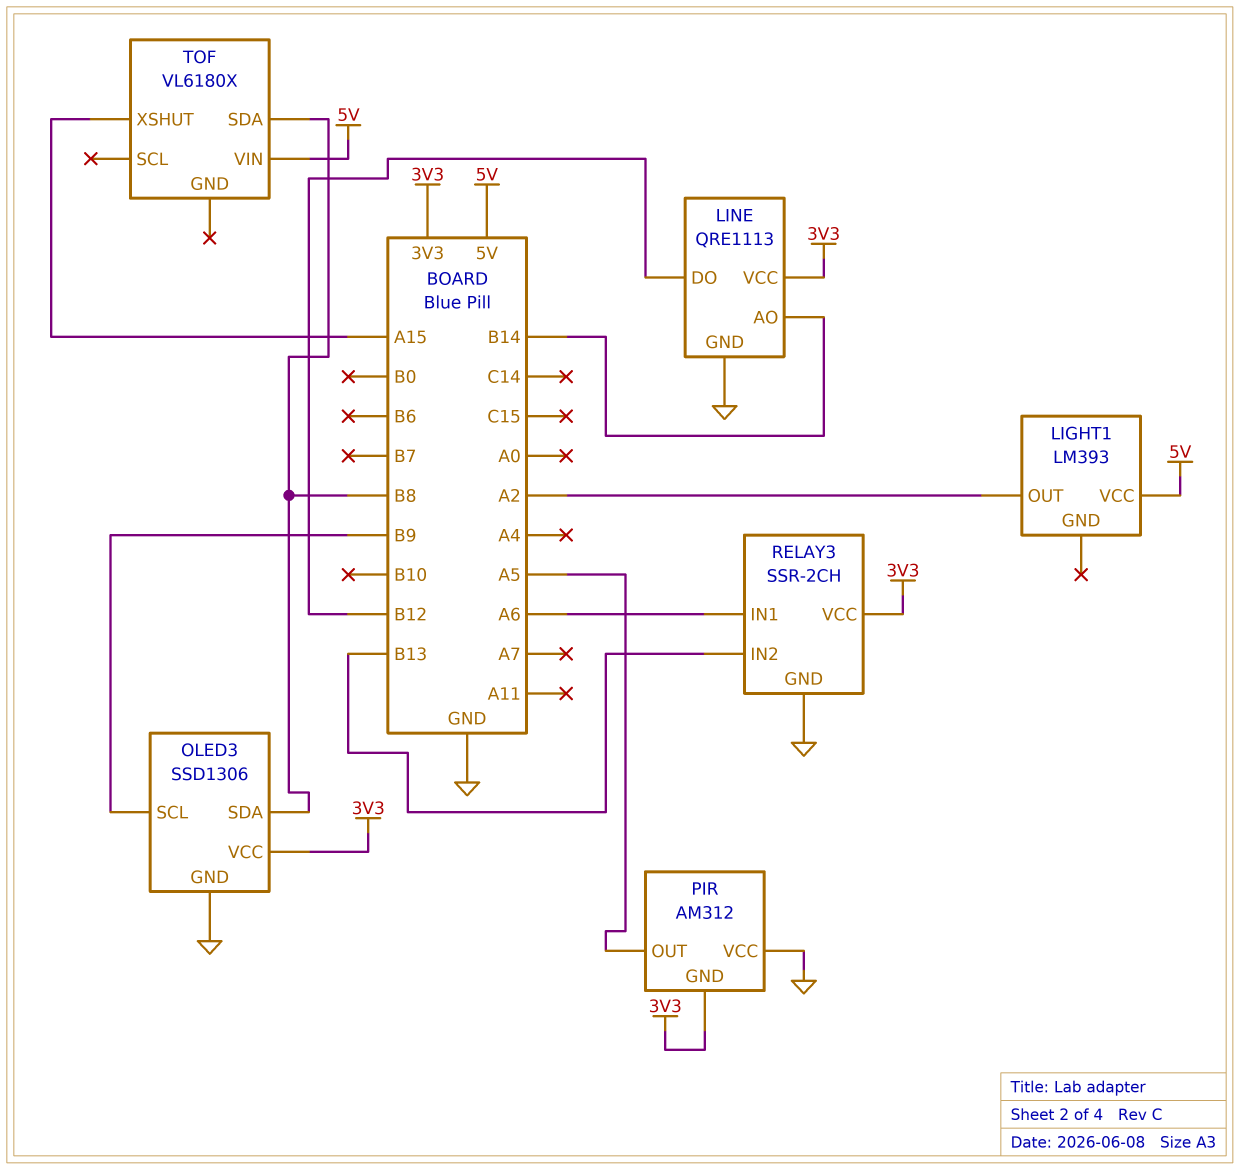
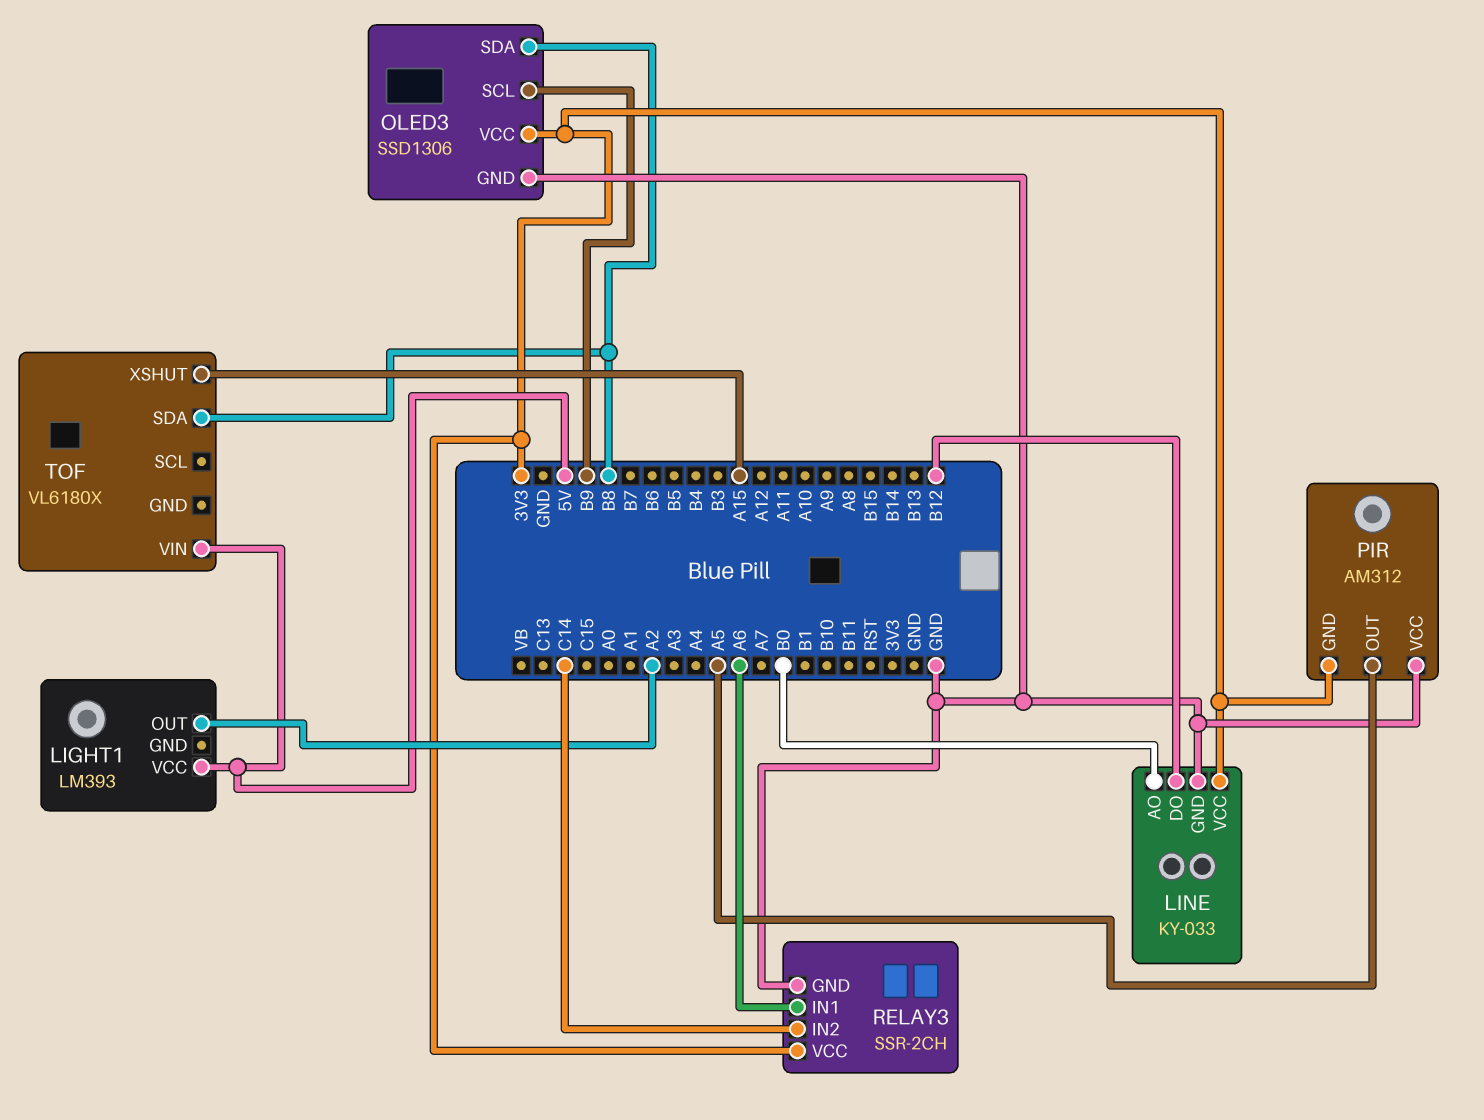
LINE: QRE1113 -> KY-033
LINE pin AO: B14 -> B0
RELAY3 pin IN2: B13 -> C14

